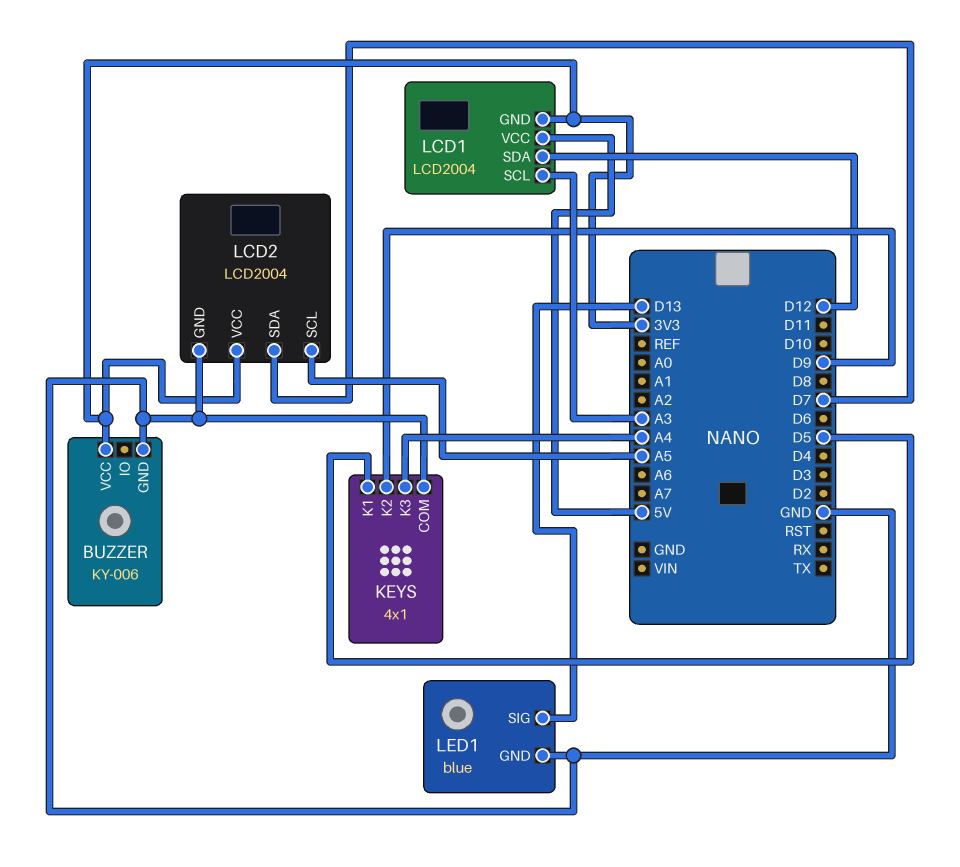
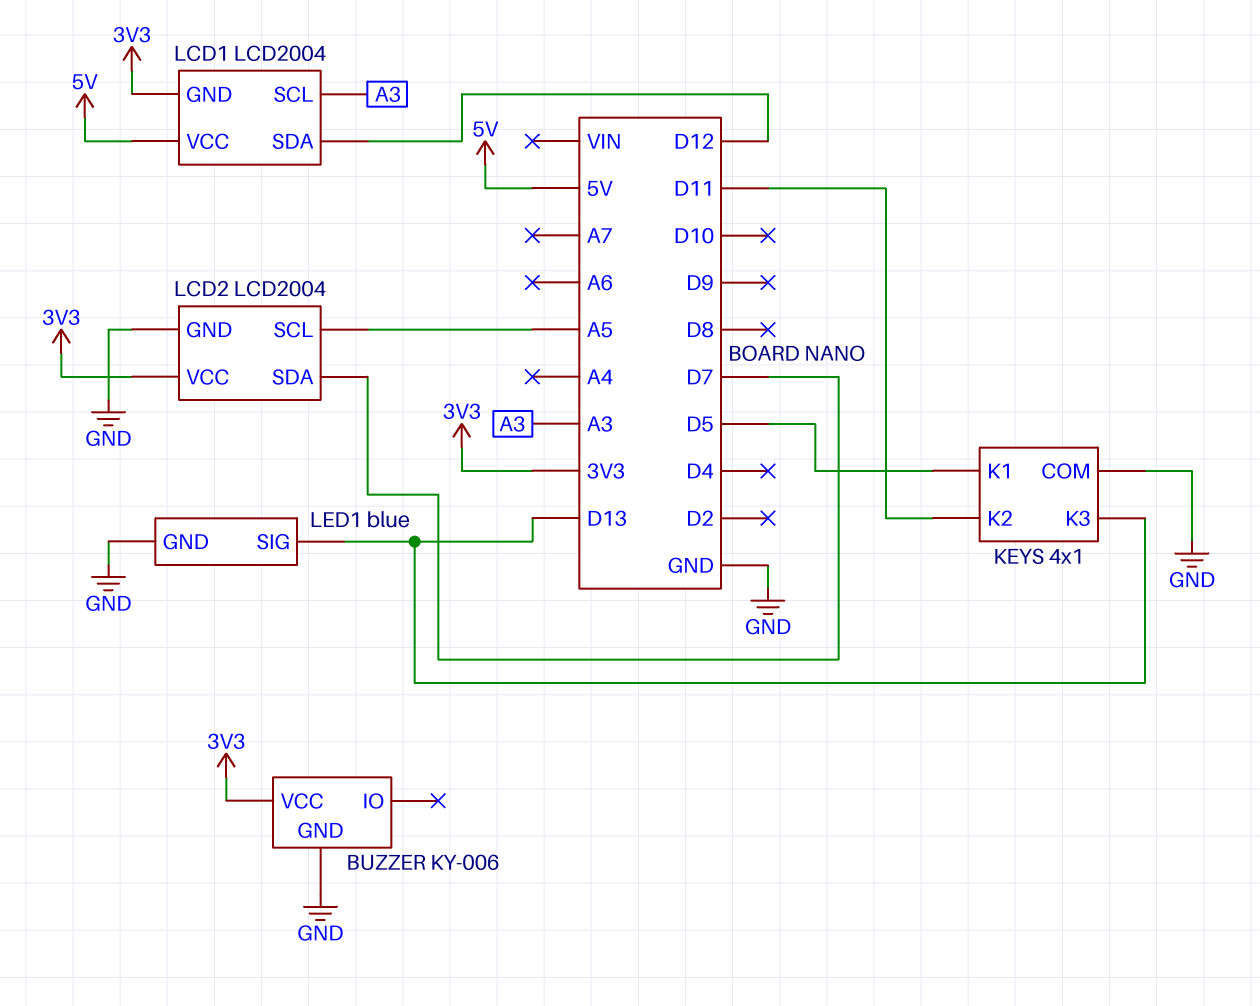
KEYS pin K2: D9 -> D11
KEYS pin K3: A4 -> D13

